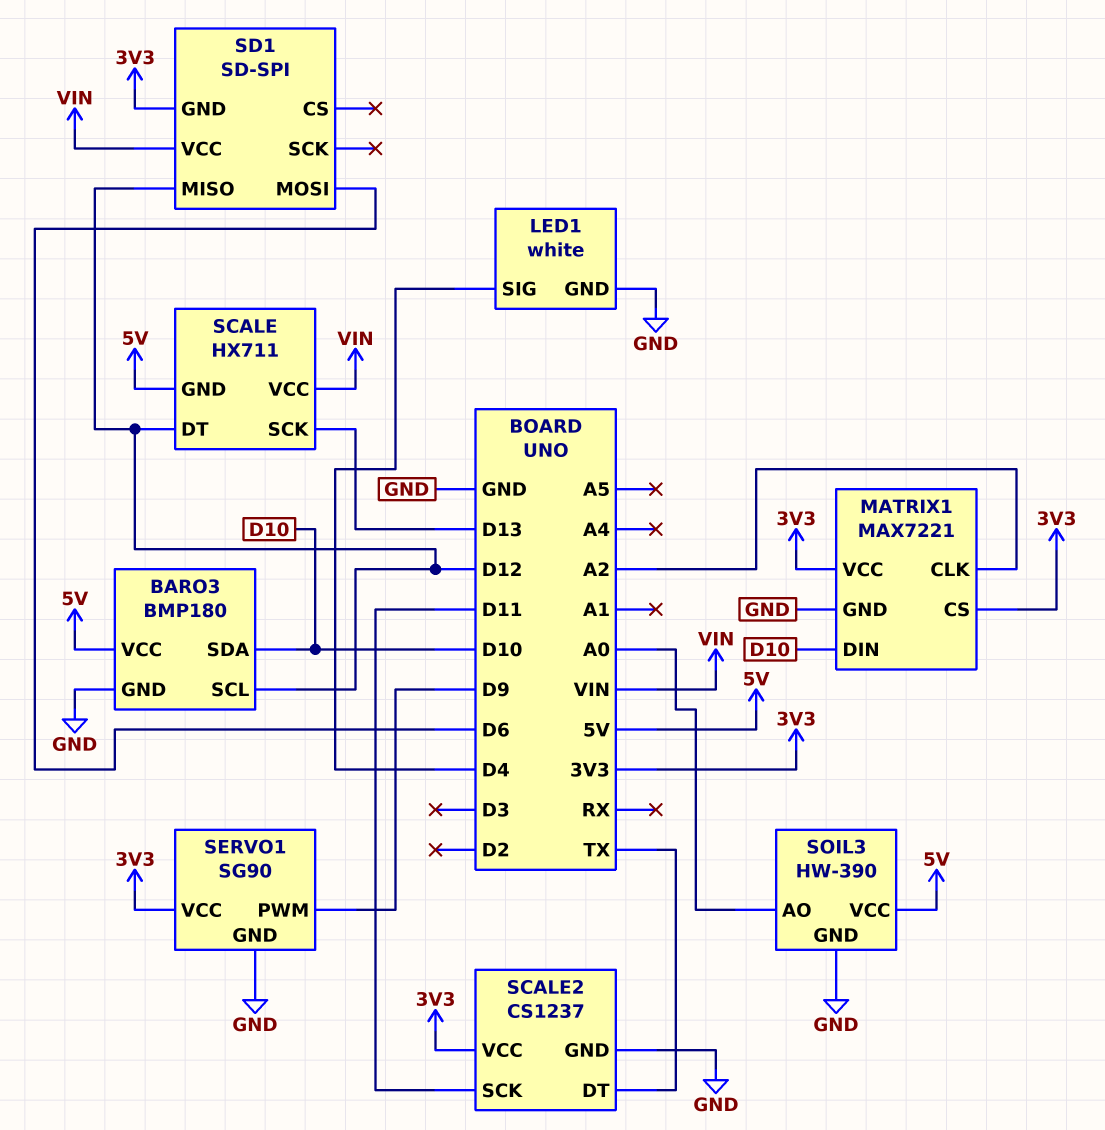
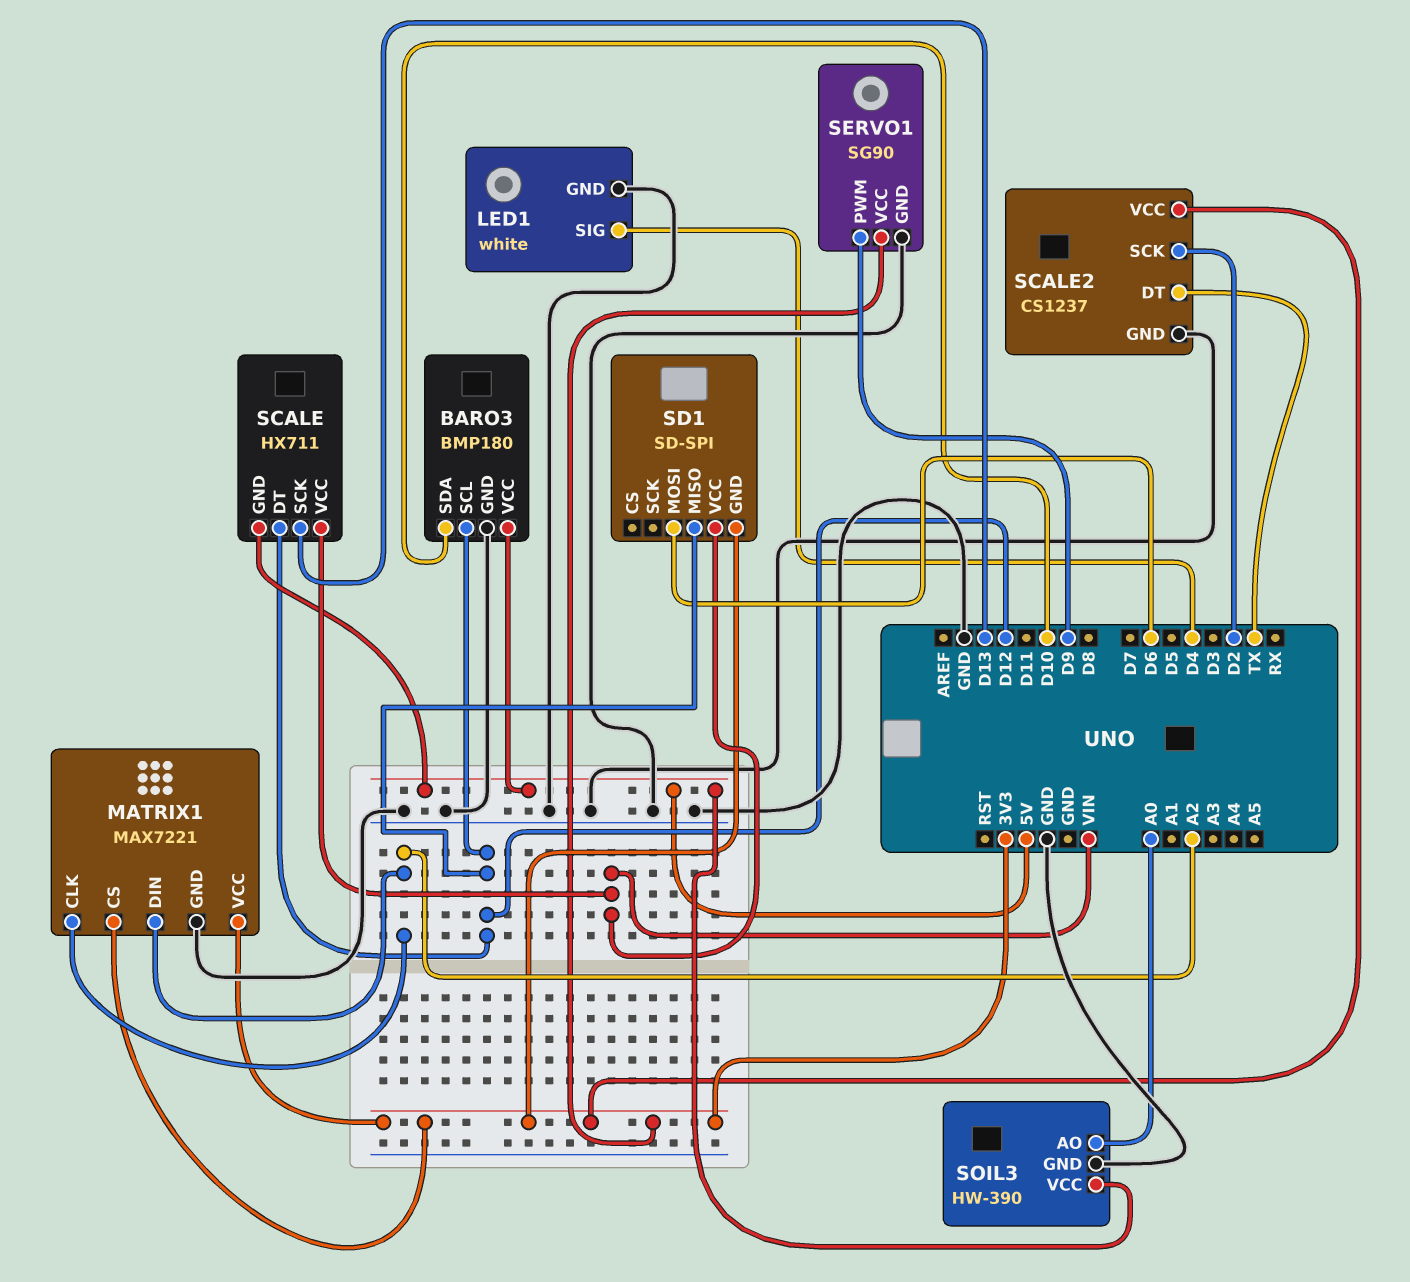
MATRIX1 pin DIN: D10 -> A2
SCALE2 pin SCK: D11 -> D2

